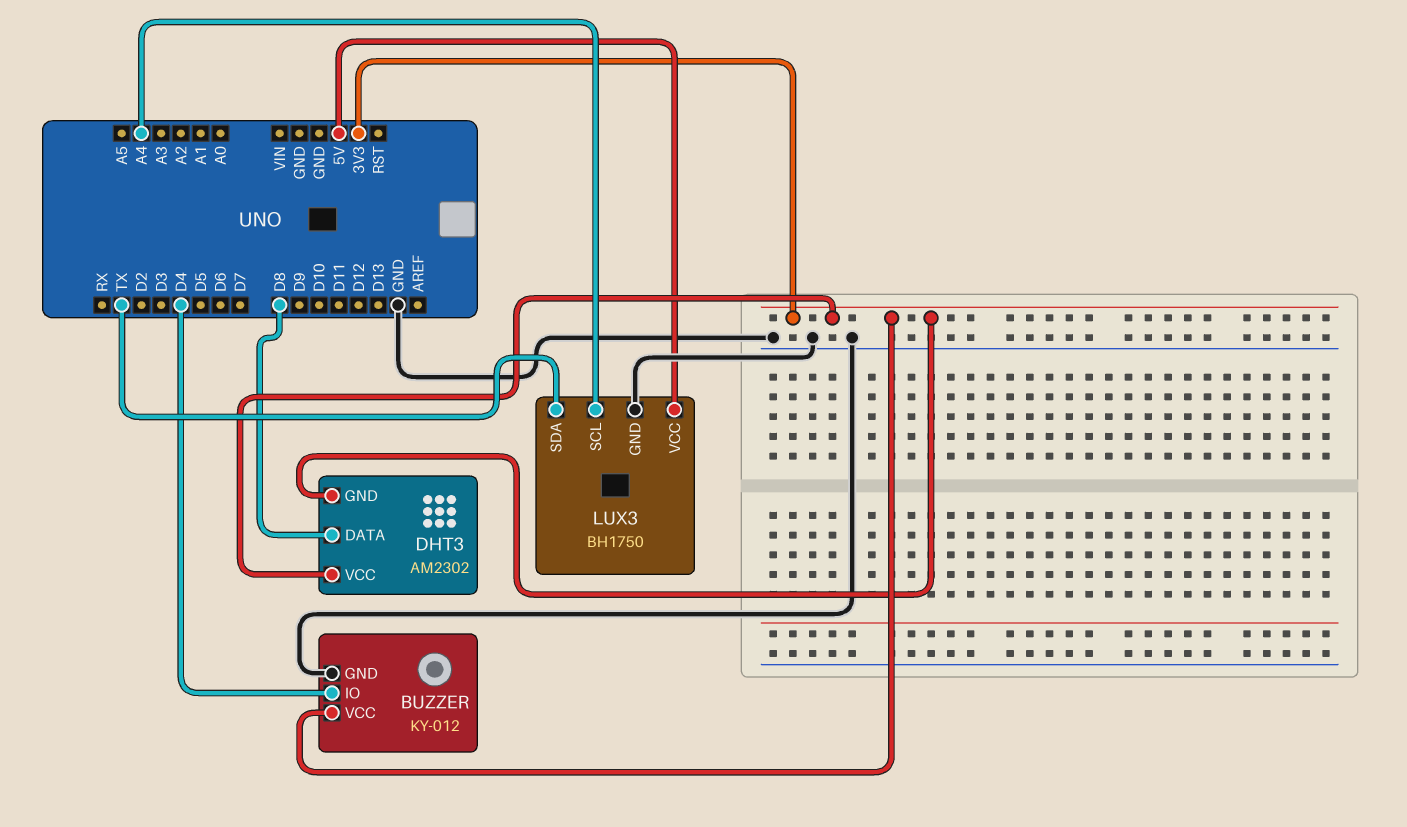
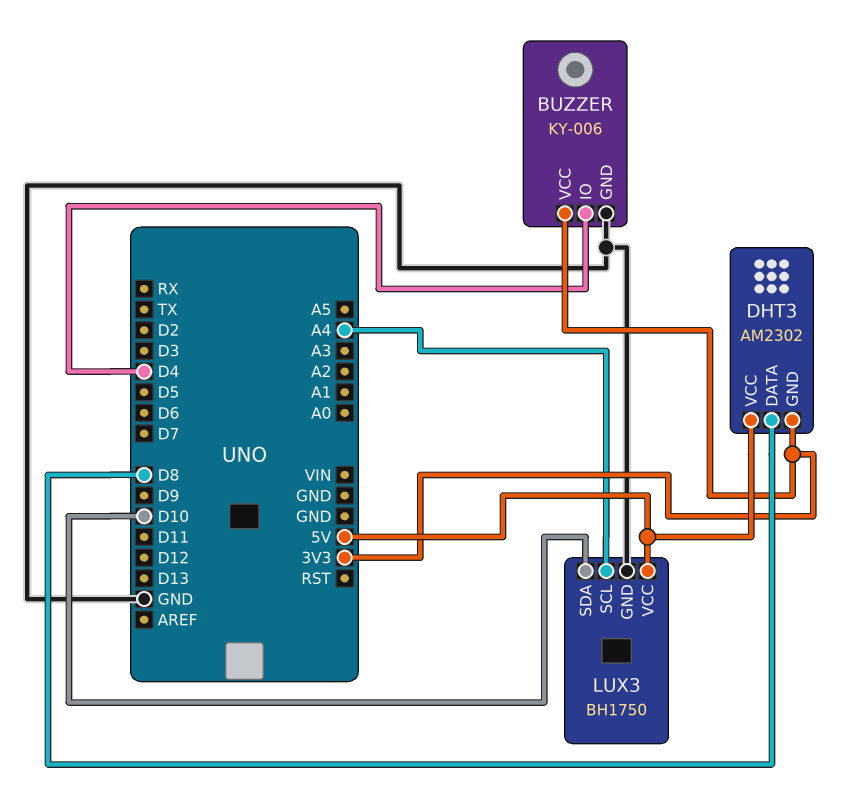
BUZZER: KY-012 -> KY-006
DHT3 pin VCC: 3V3 -> 5V
LUX3 pin SDA: TX -> D10

